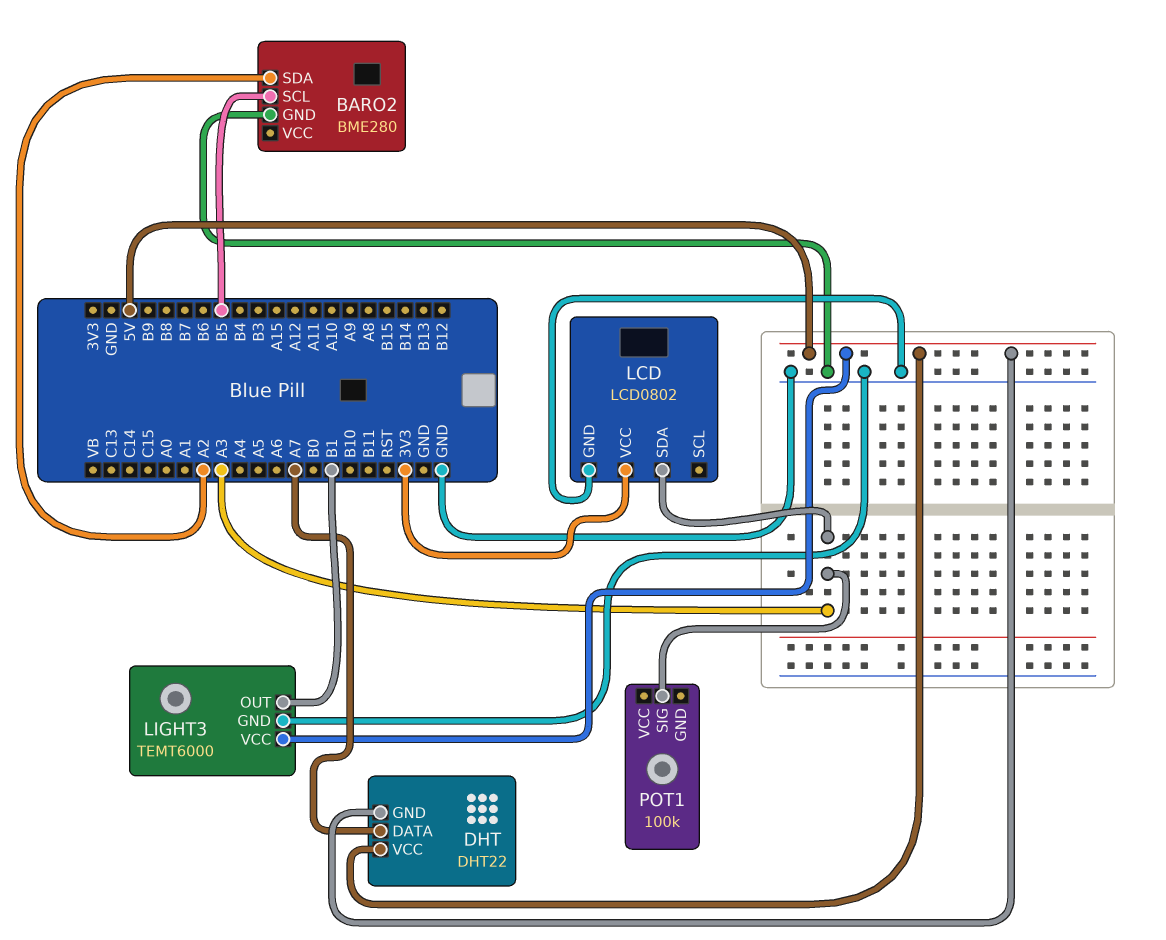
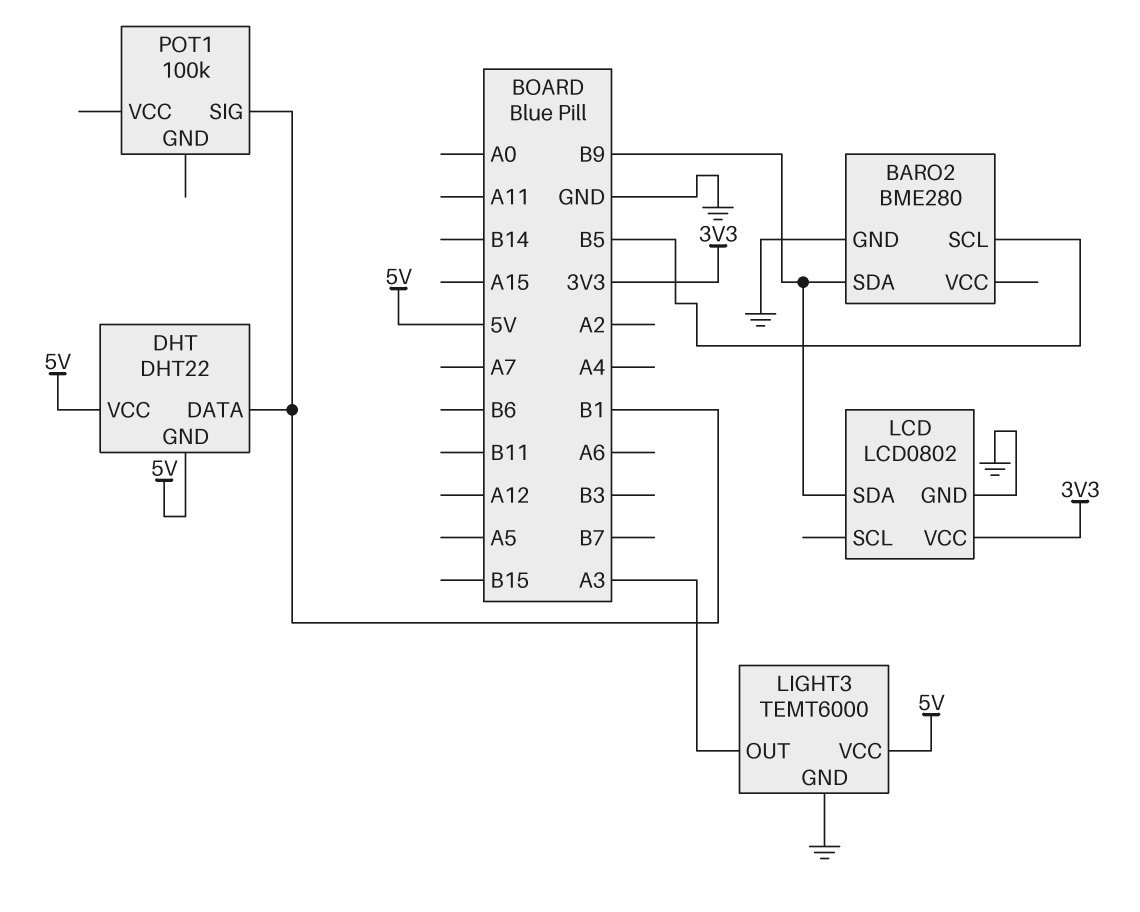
BARO2 pin SDA: A2 -> B9
DHT pin DATA: A7 -> B1
LCD pin SDA: A3 -> B9
LIGHT3 pin OUT: B1 -> A3
POT1 pin SIG: A3 -> B1

